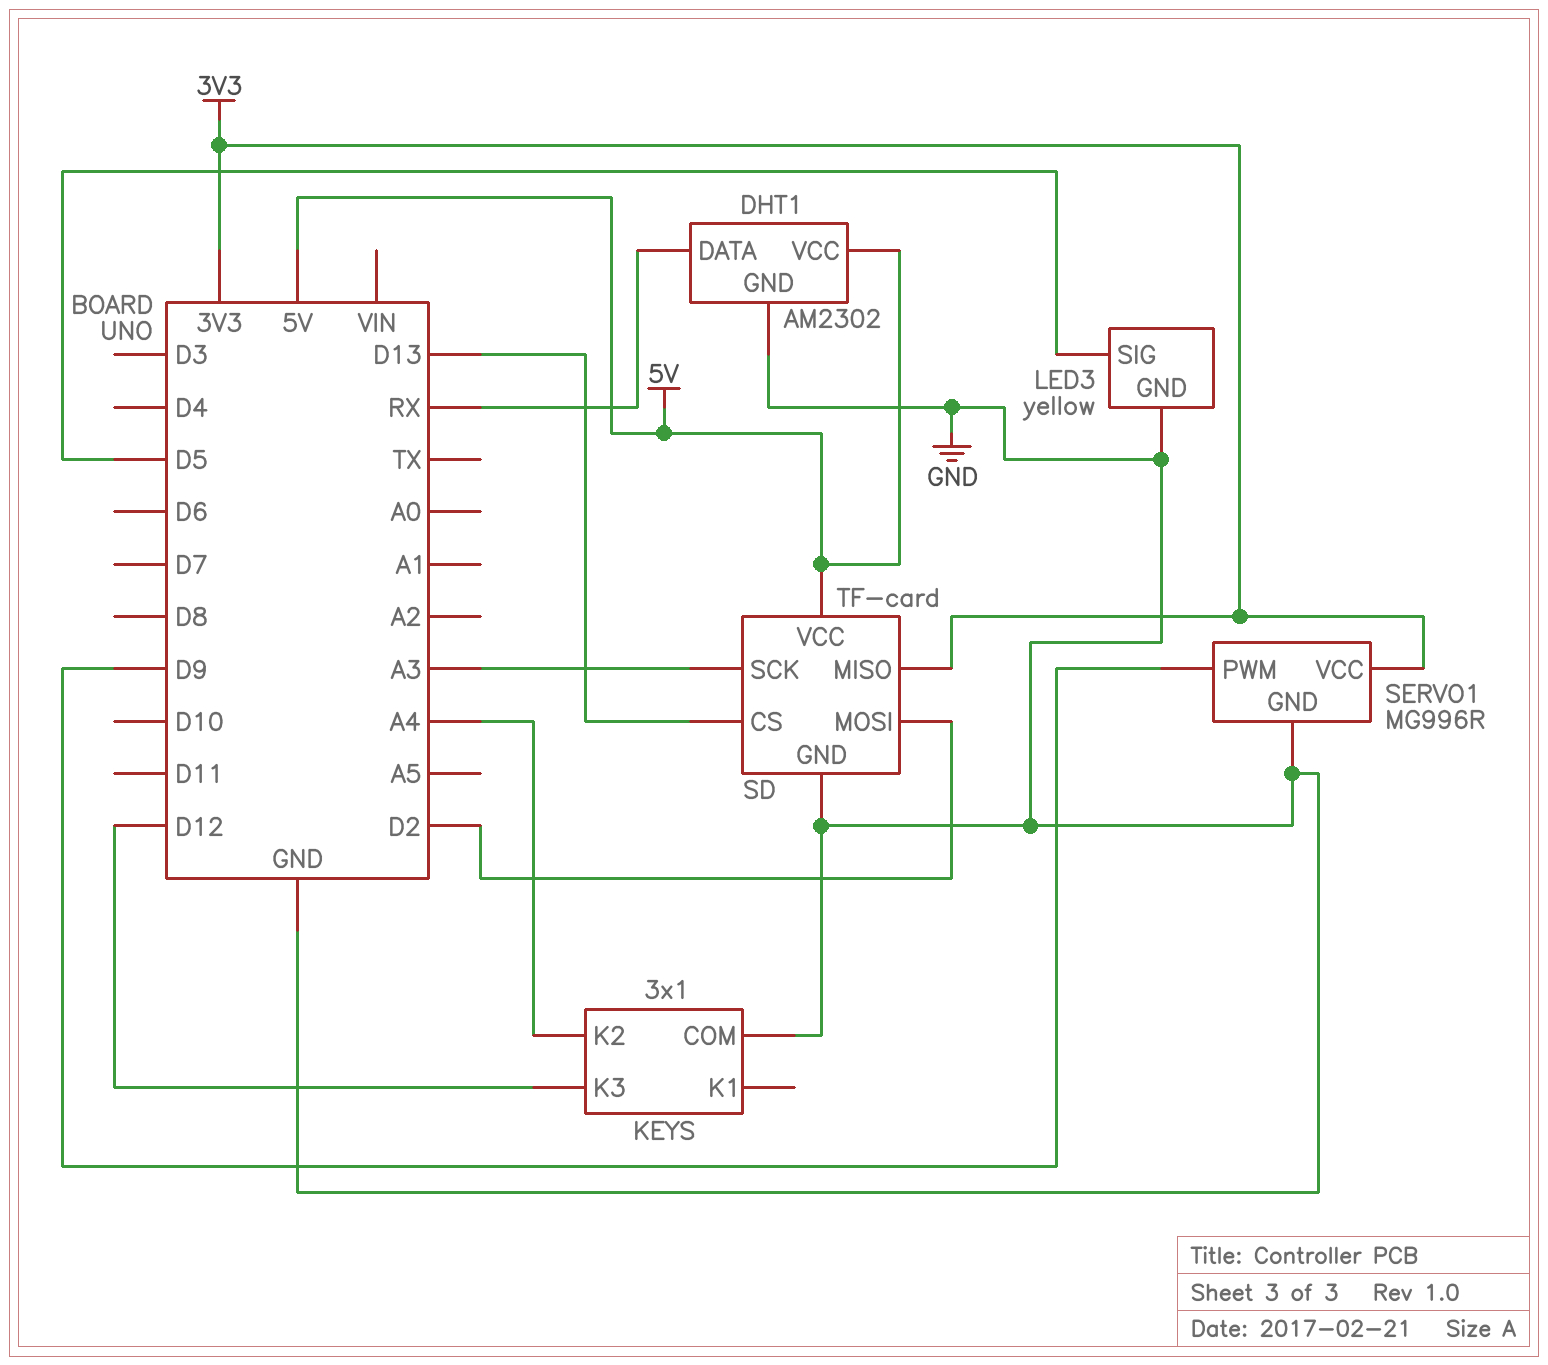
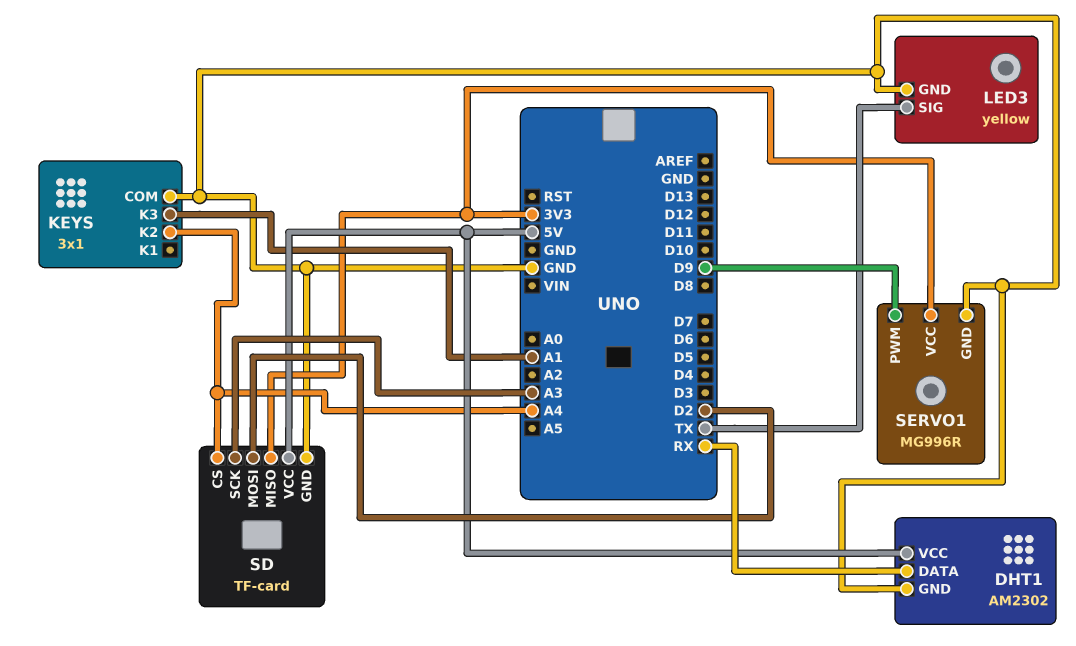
KEYS pin K3: D12 -> A1
LED3 pin SIG: D5 -> TX
SD pin CS: D13 -> A4

